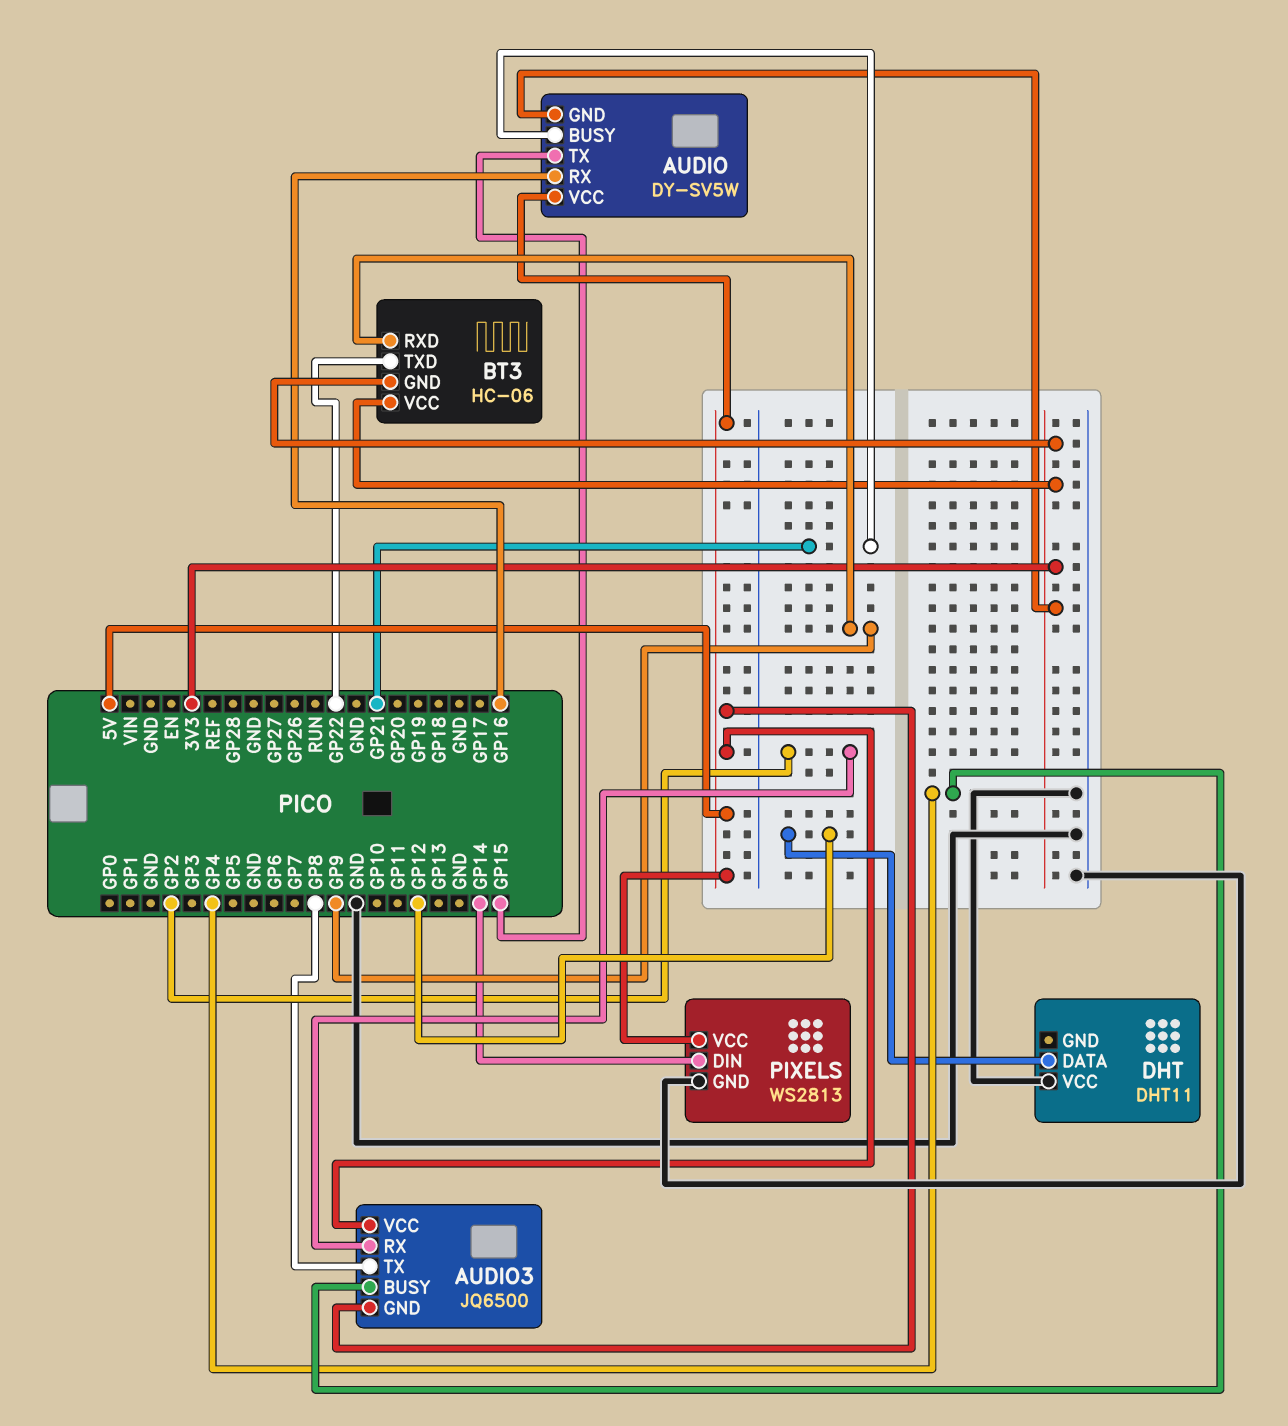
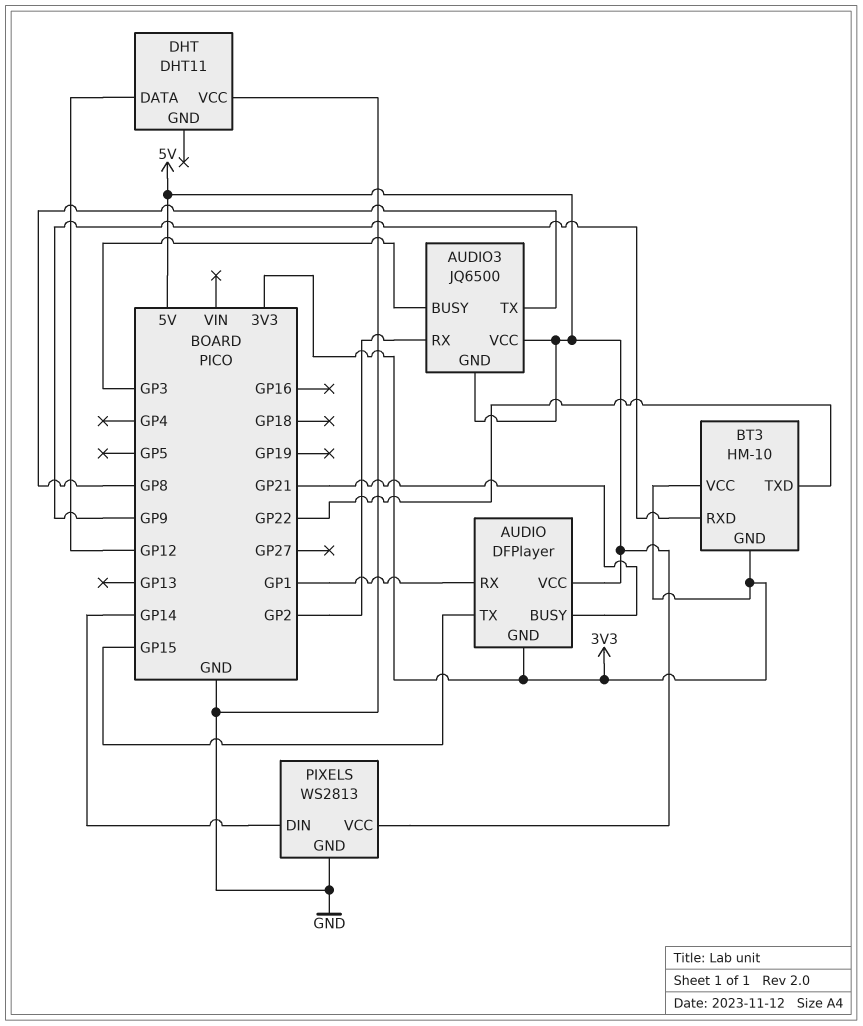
AUDIO: DY-SV5W -> DFPlayer
AUDIO pin RX: GP16 -> GP1
AUDIO3 pin BUSY: GP4 -> GP3
BT3: HC-06 -> HM-10

